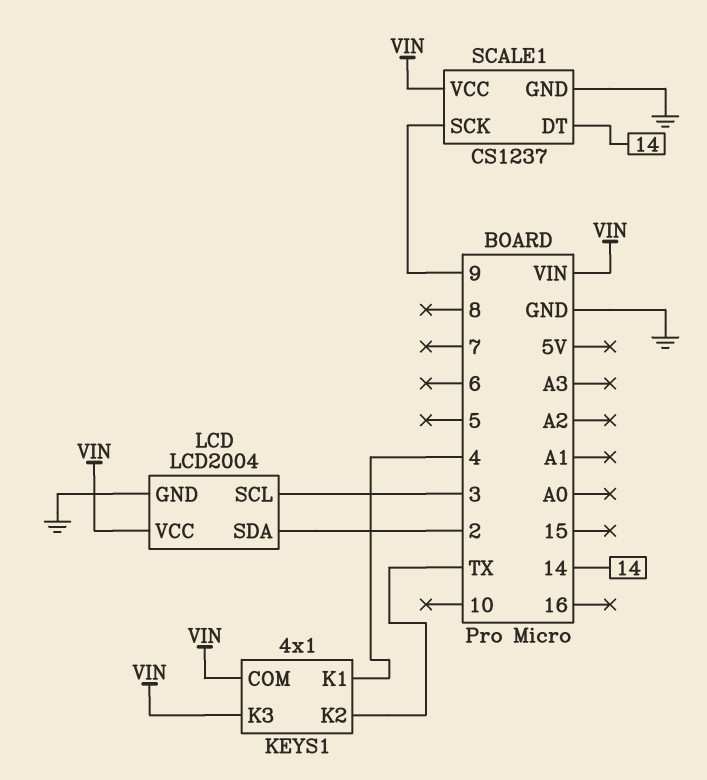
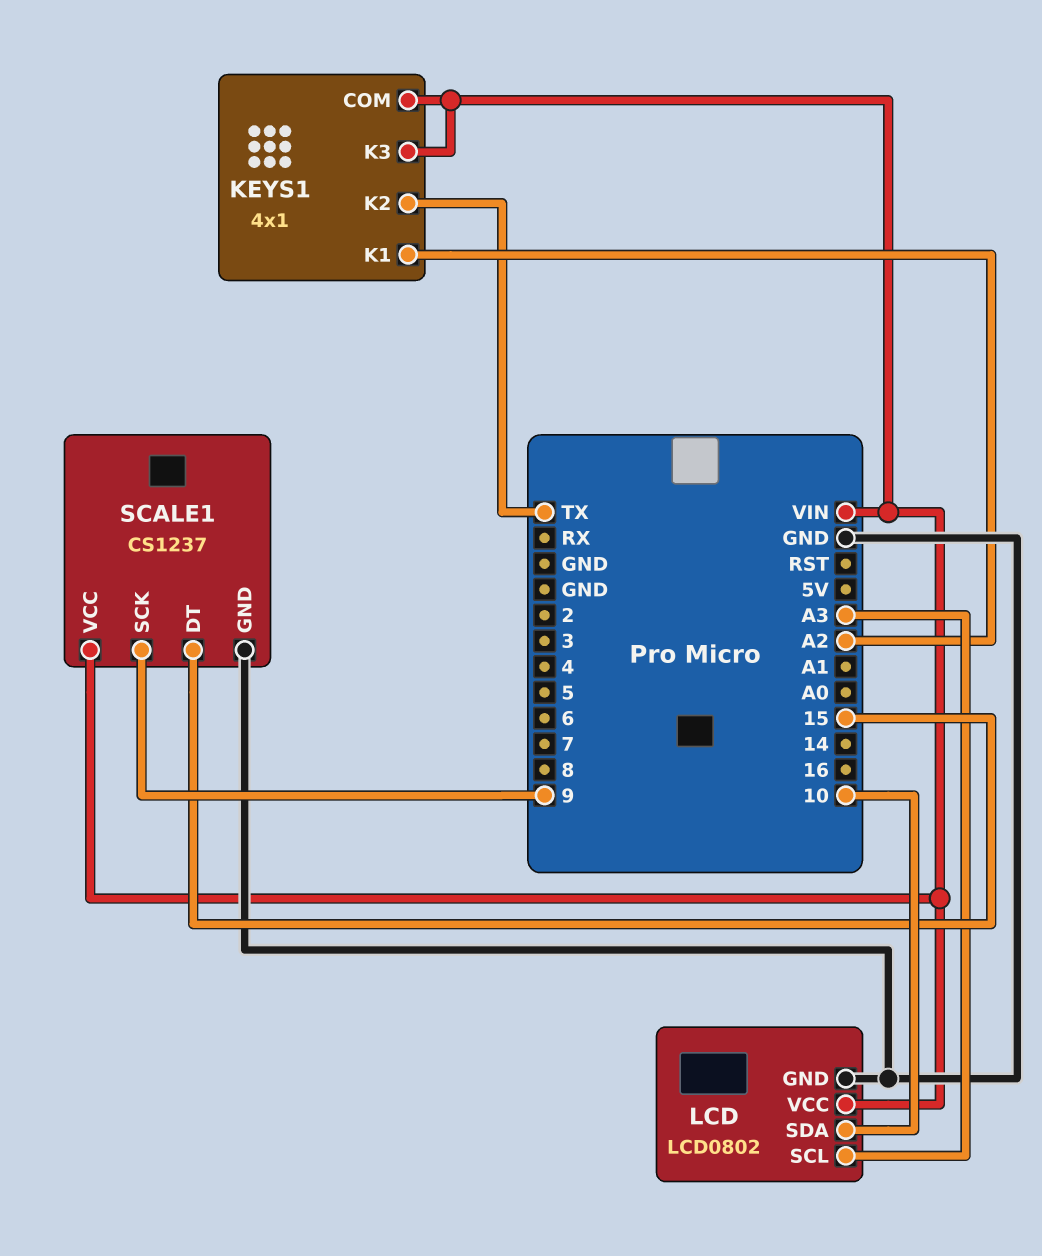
KEYS1 pin K1: 4 -> A2
LCD: LCD2004 -> LCD0802
LCD pin SCL: 3 -> A3
LCD pin SDA: 2 -> 10
SCALE1 pin DT: 14 -> 15

